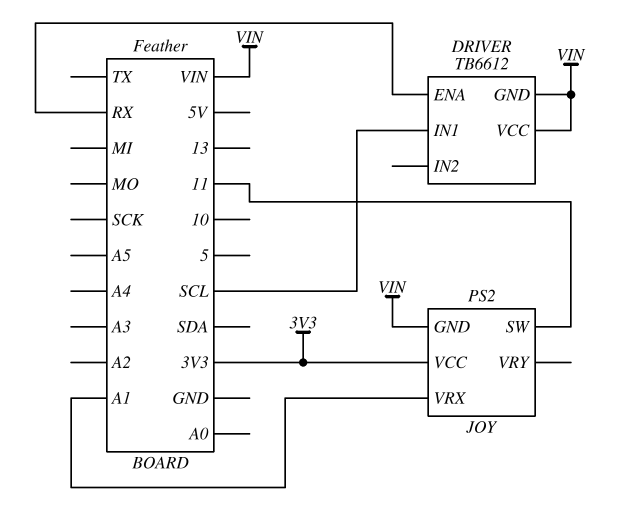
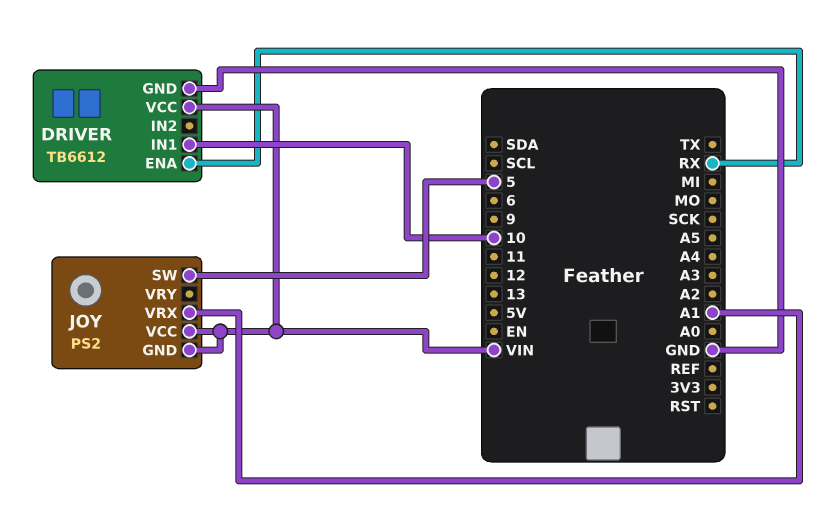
DRIVER pin GND: VIN -> GND
DRIVER pin IN1: SCL -> 10
JOY pin SW: 11 -> 5
JOY pin VCC: 3V3 -> VIN

